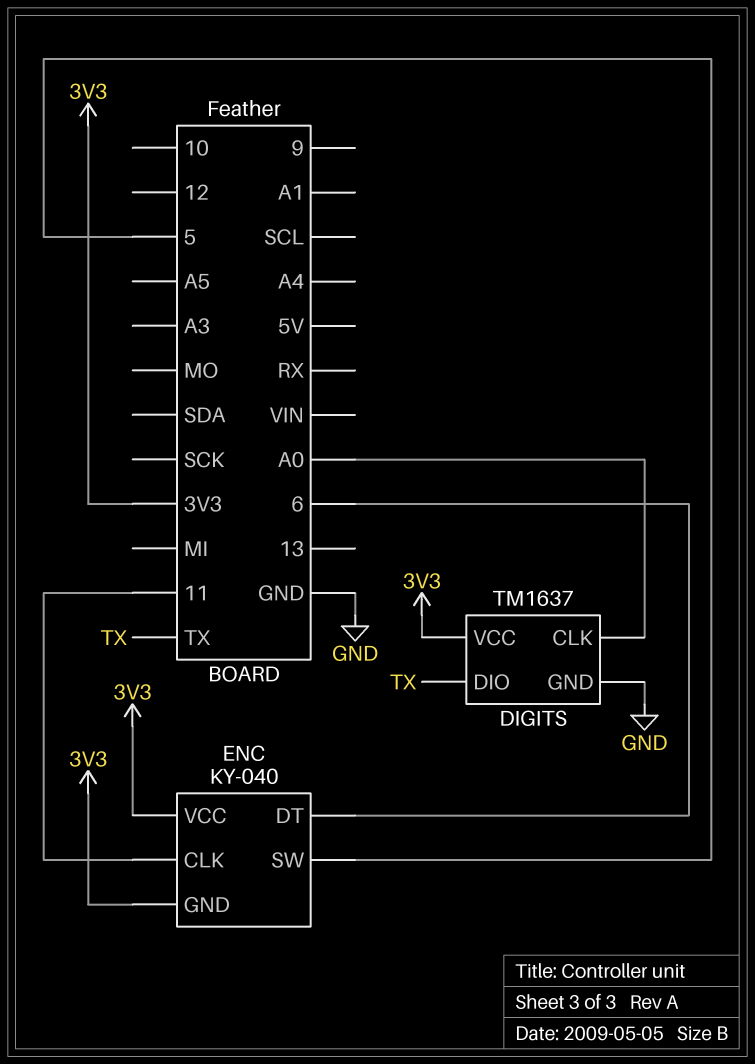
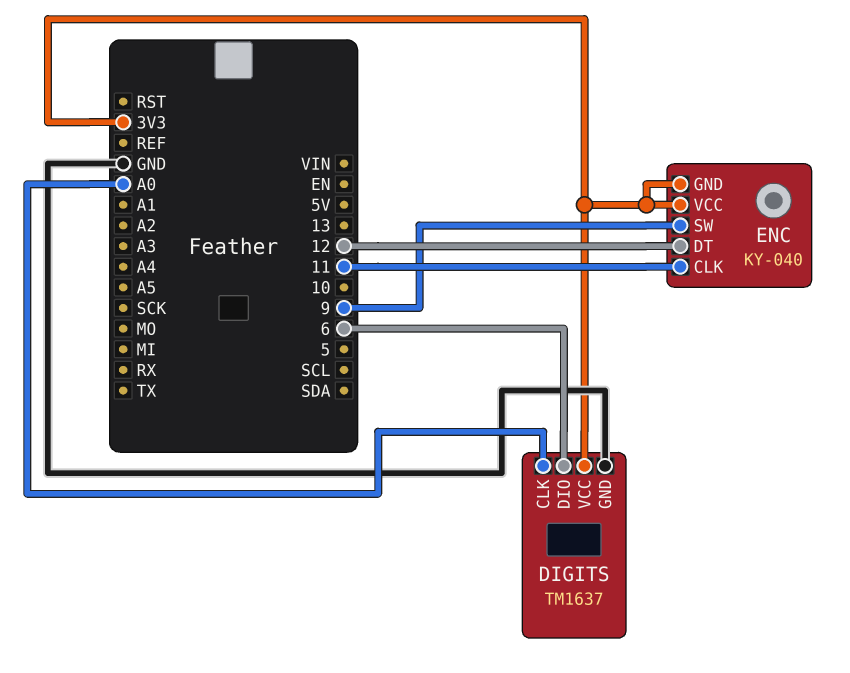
DIGITS pin DIO: TX -> 6
ENC pin DT: 6 -> 12
ENC pin SW: 5 -> 9

